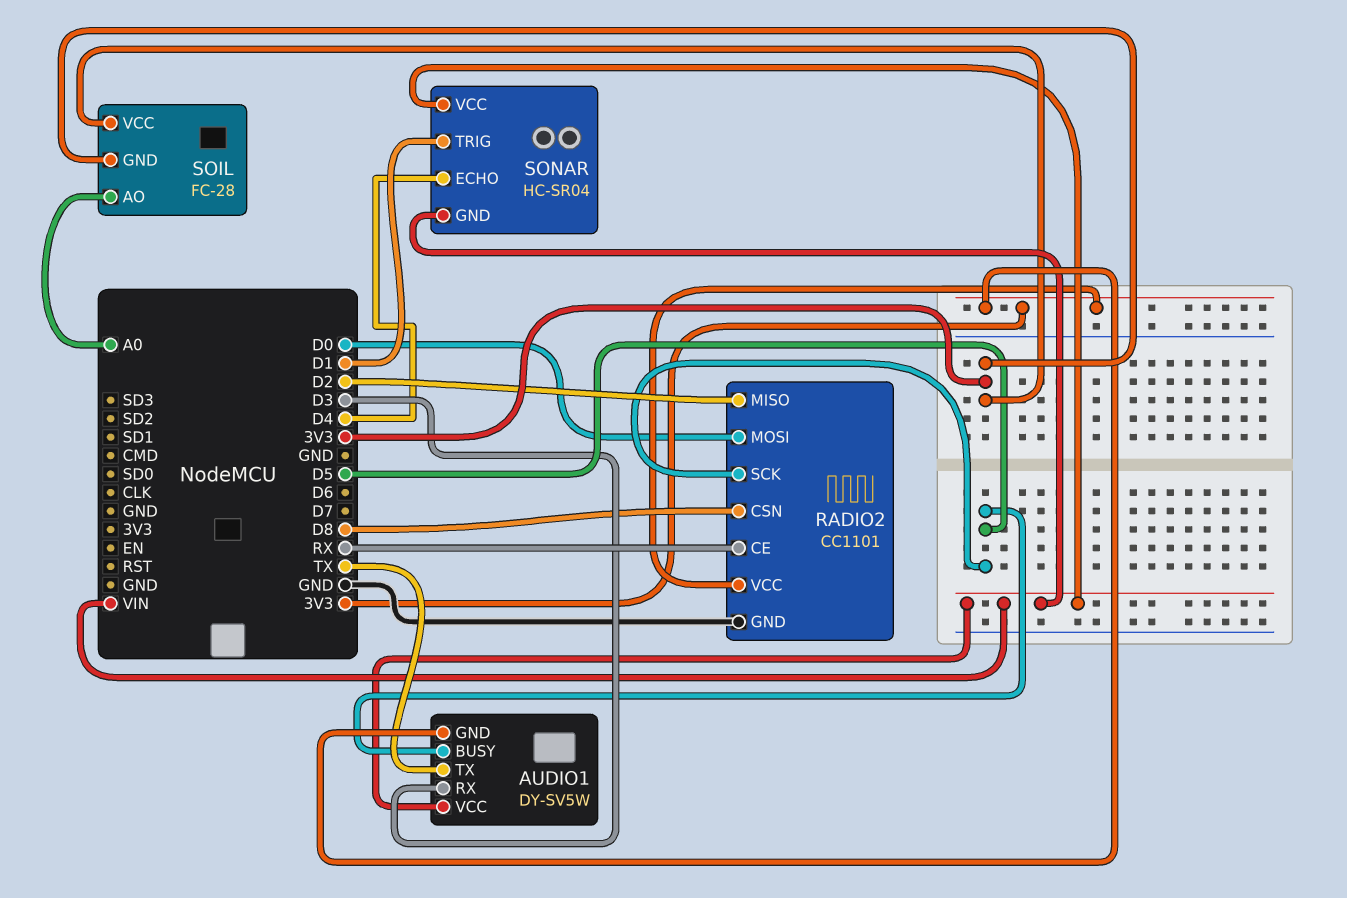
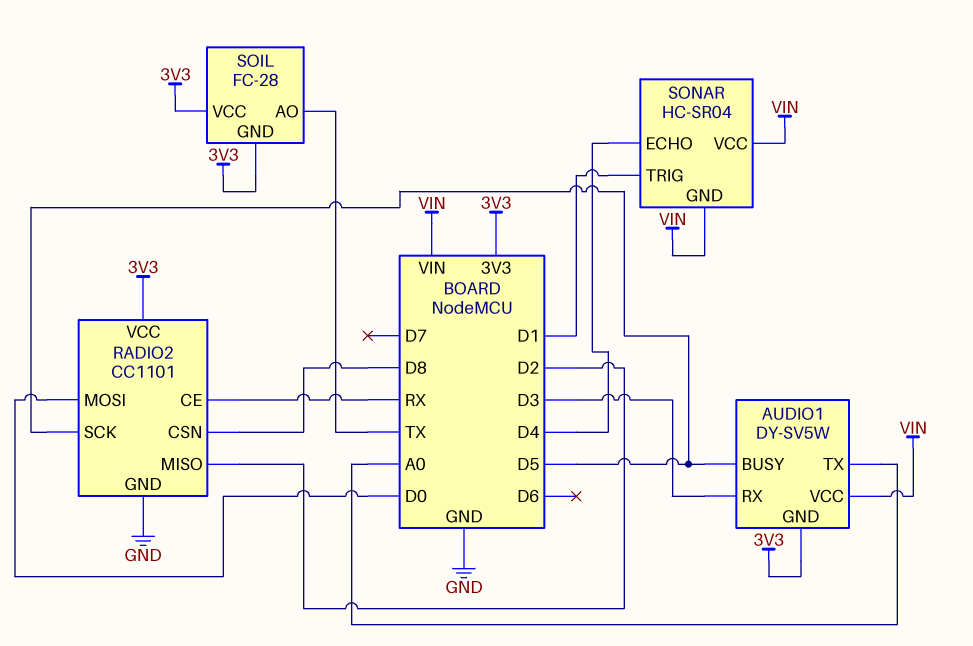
AUDIO1 pin TX: TX -> A0
SOIL pin AO: A0 -> TX

